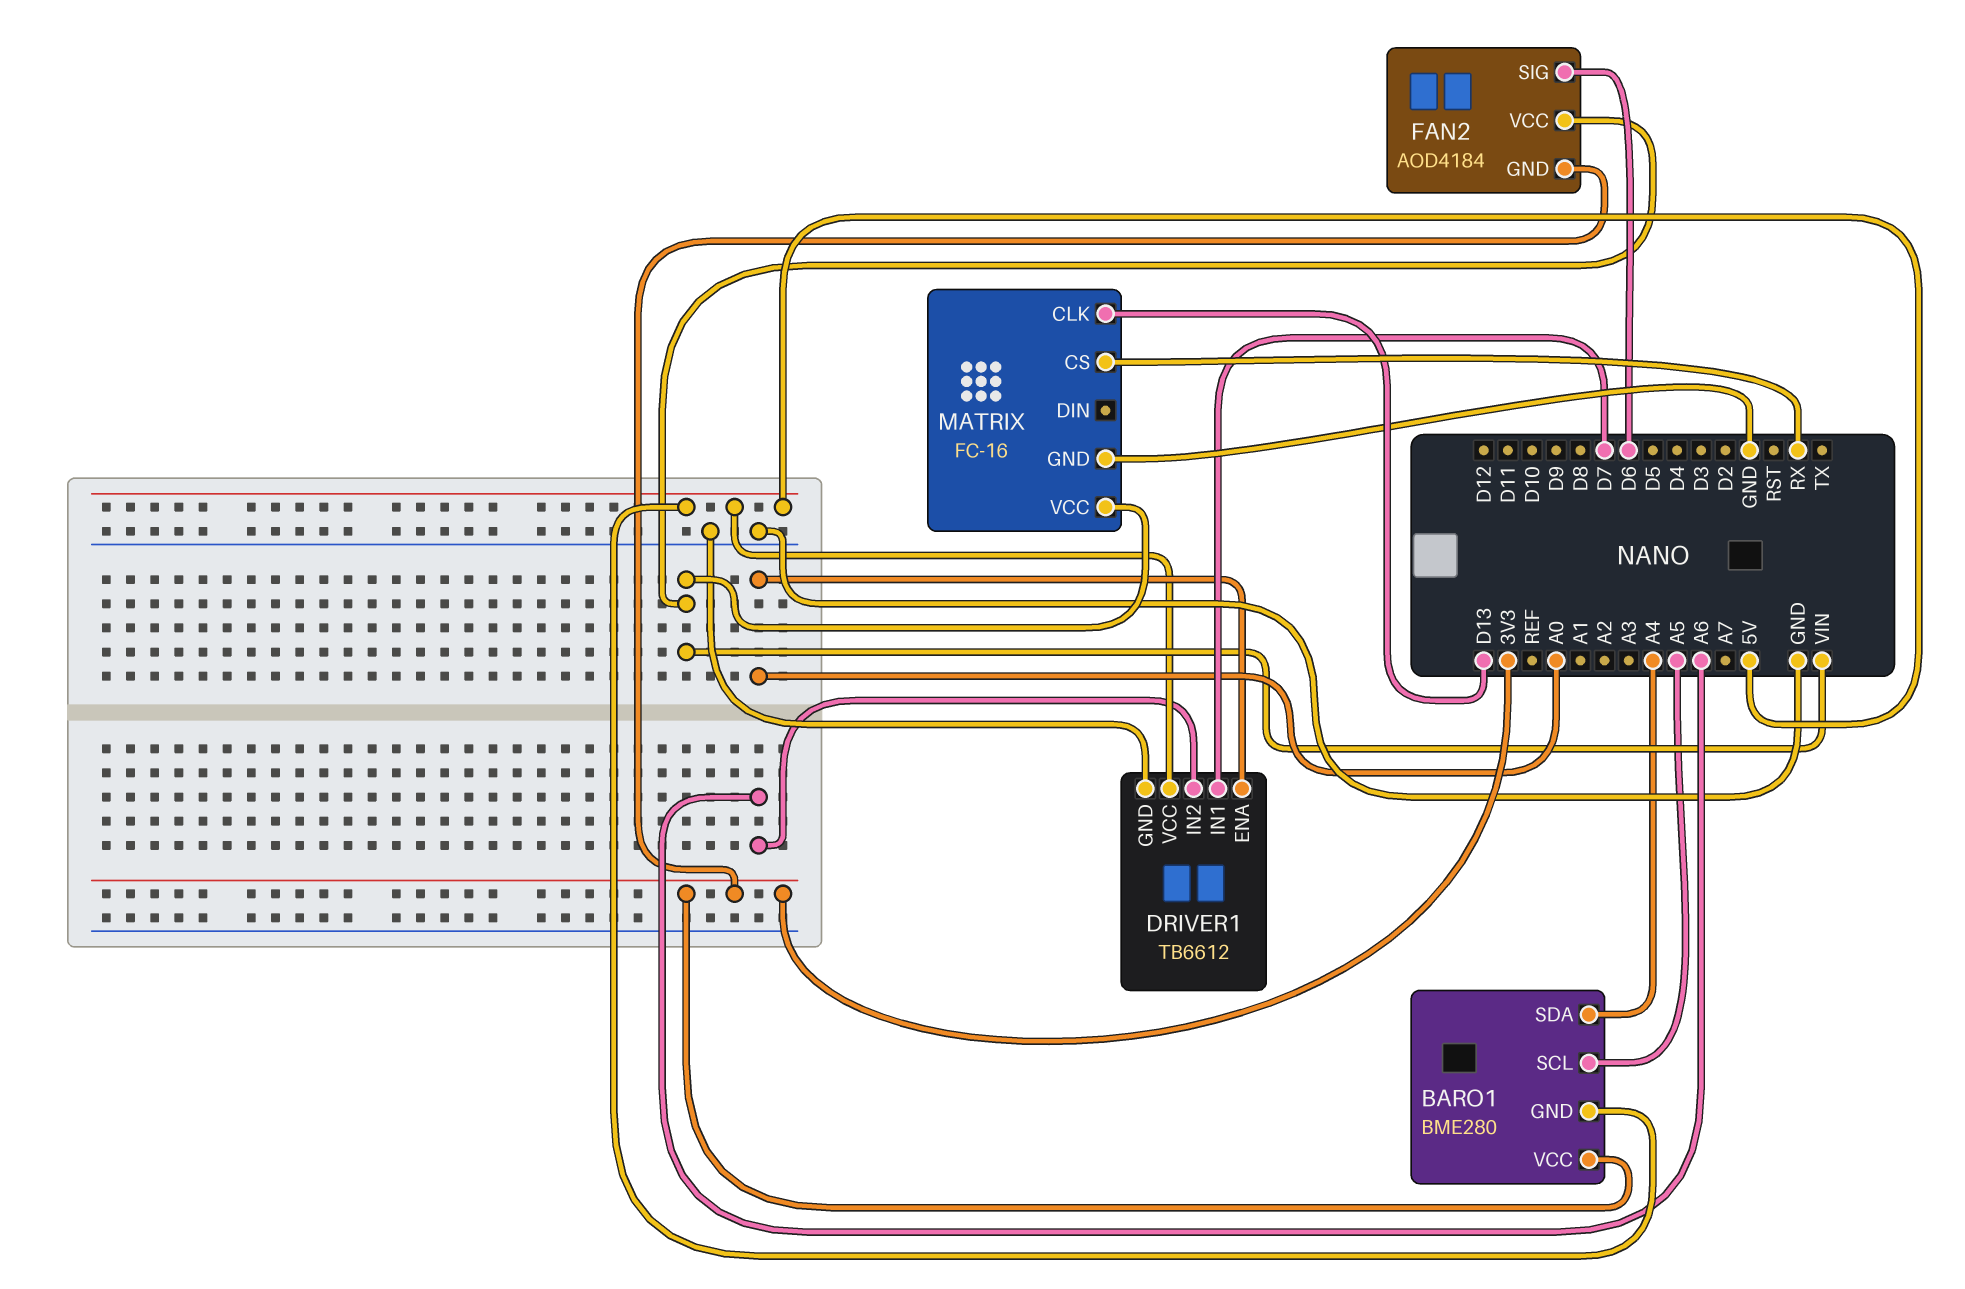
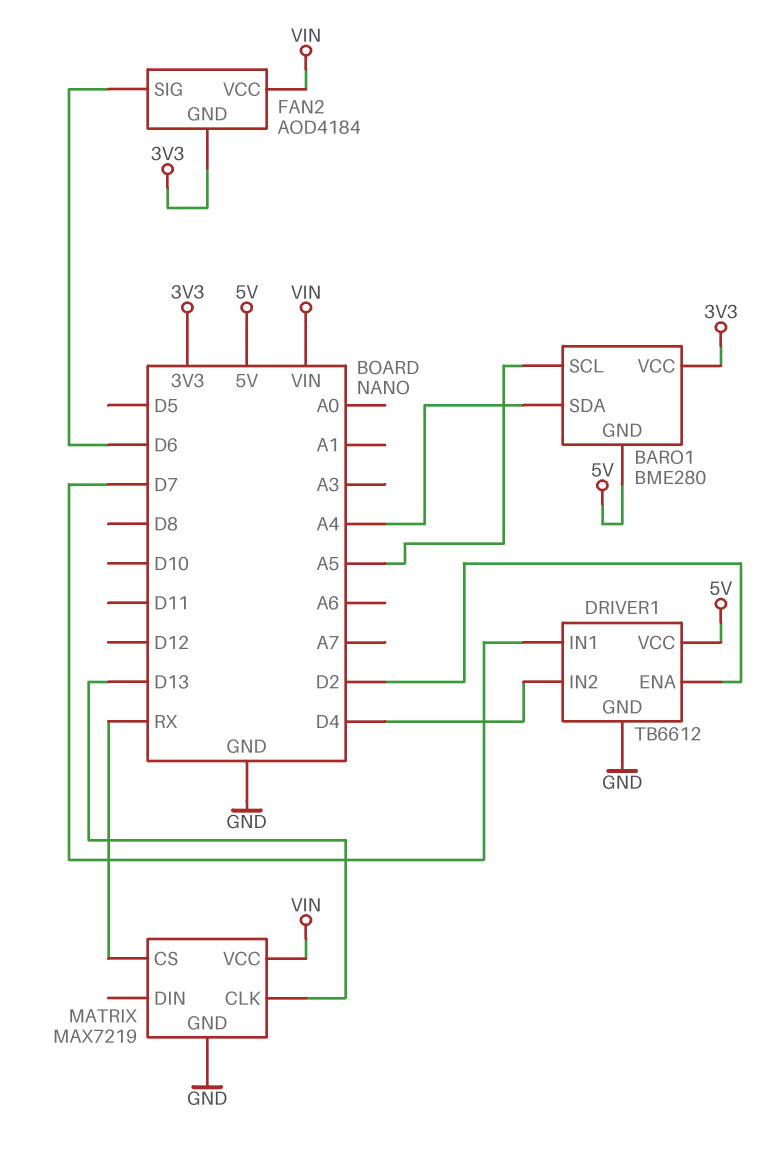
DRIVER1 pin ENA: A0 -> D2
DRIVER1 pin IN2: A6 -> D4
MATRIX: FC-16 -> MAX7219

